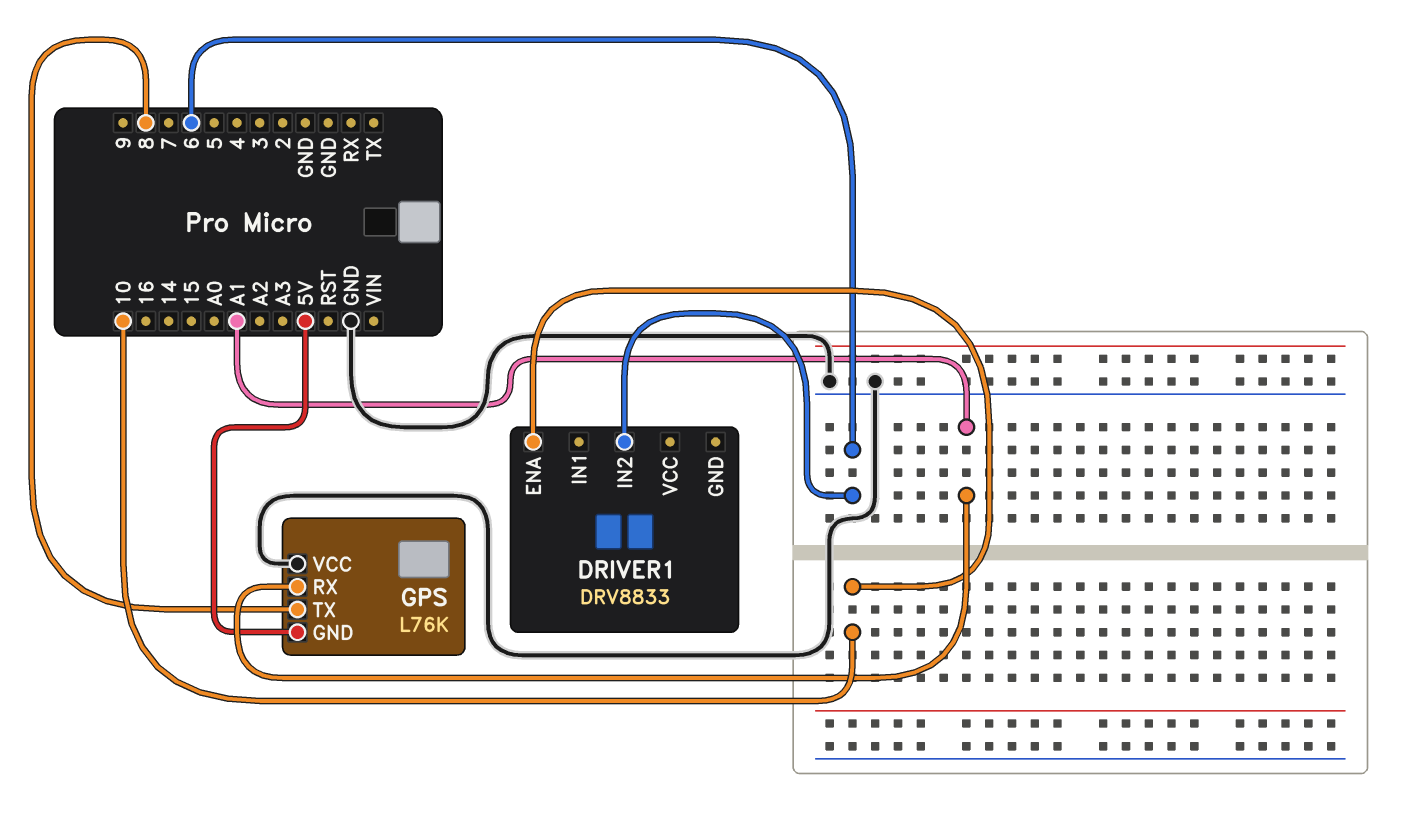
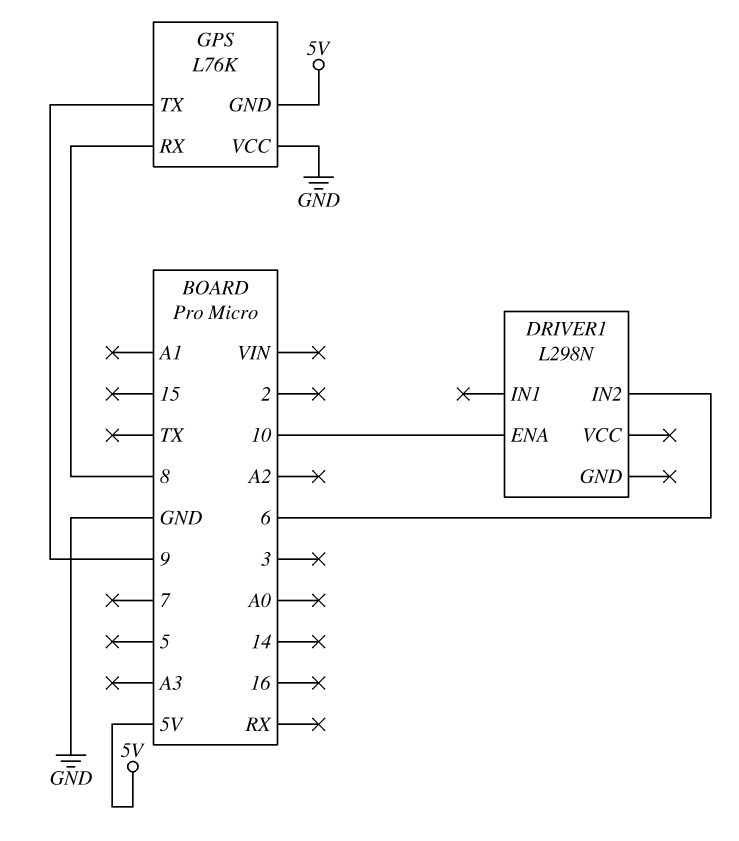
DRIVER1: DRV8833 -> L298N
GPS pin RX: A1 -> 8
GPS pin TX: 8 -> 9

